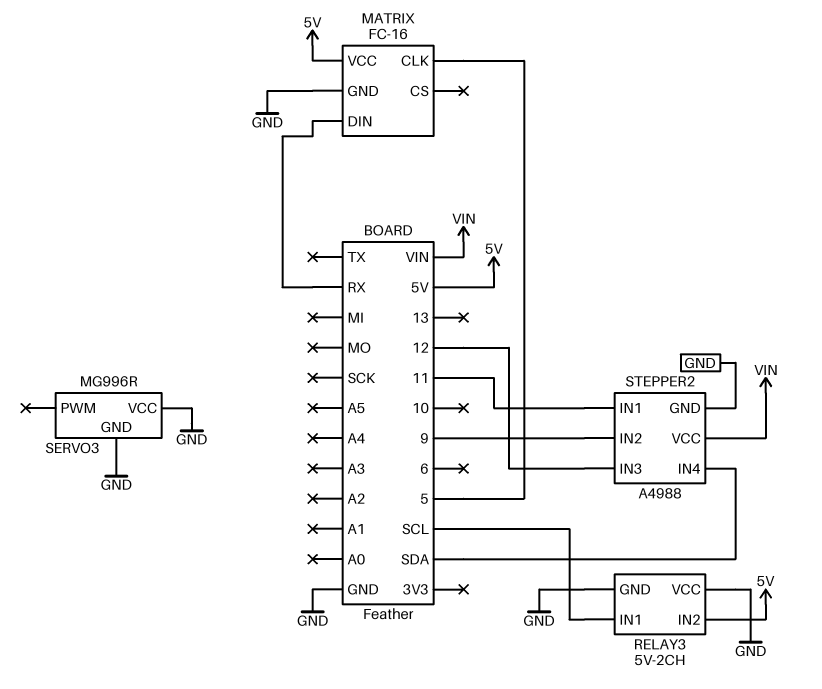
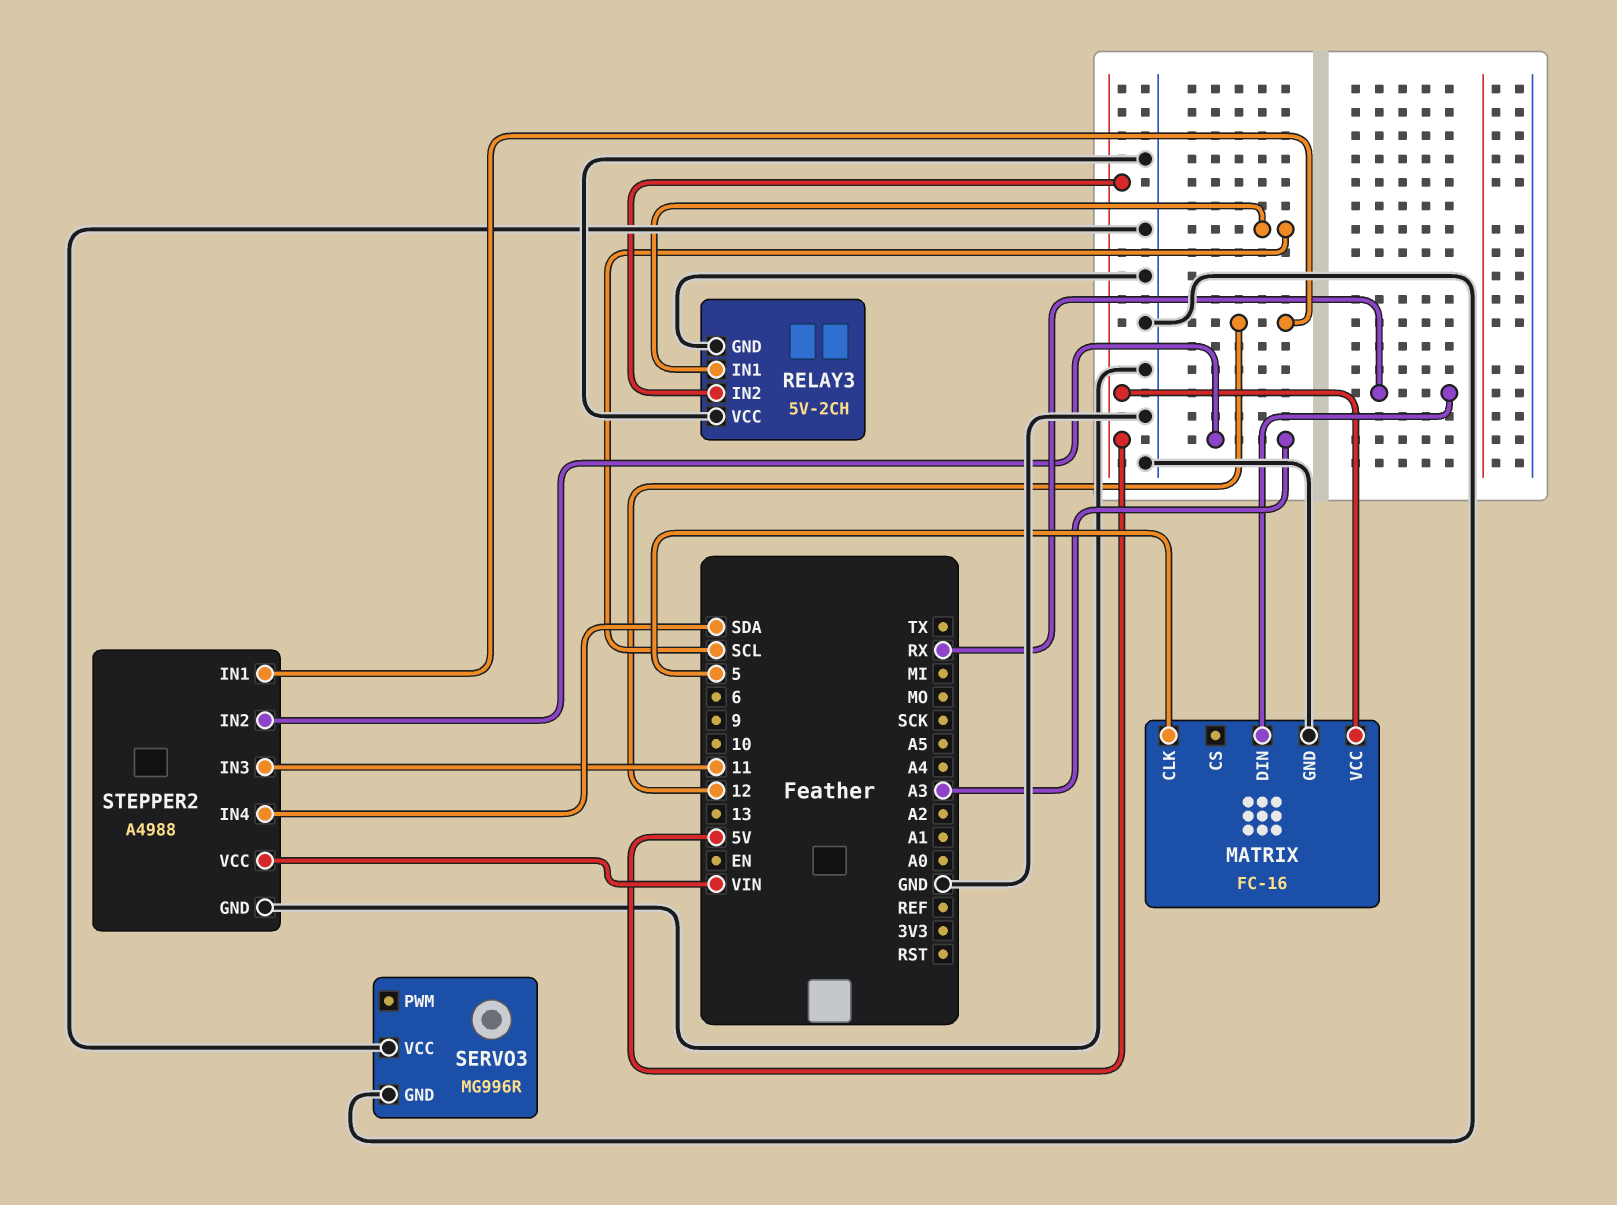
STEPPER2 pin IN1: 11 -> 12
STEPPER2 pin IN2: 9 -> A3
STEPPER2 pin IN3: 12 -> 11

